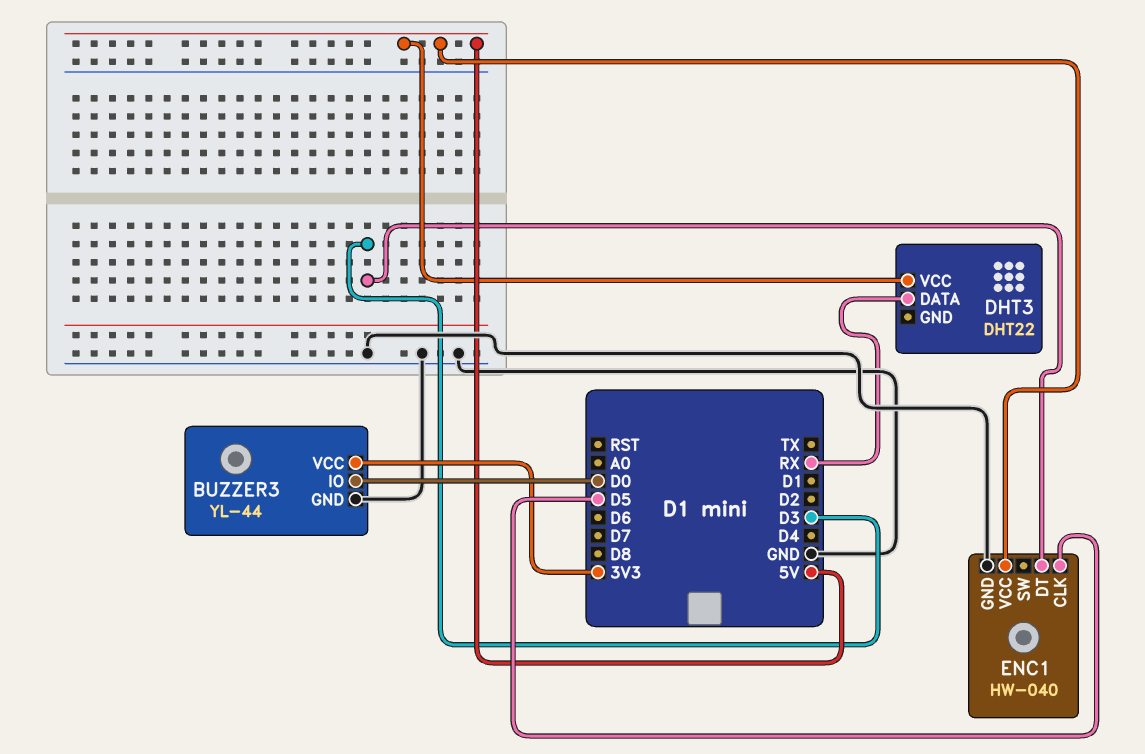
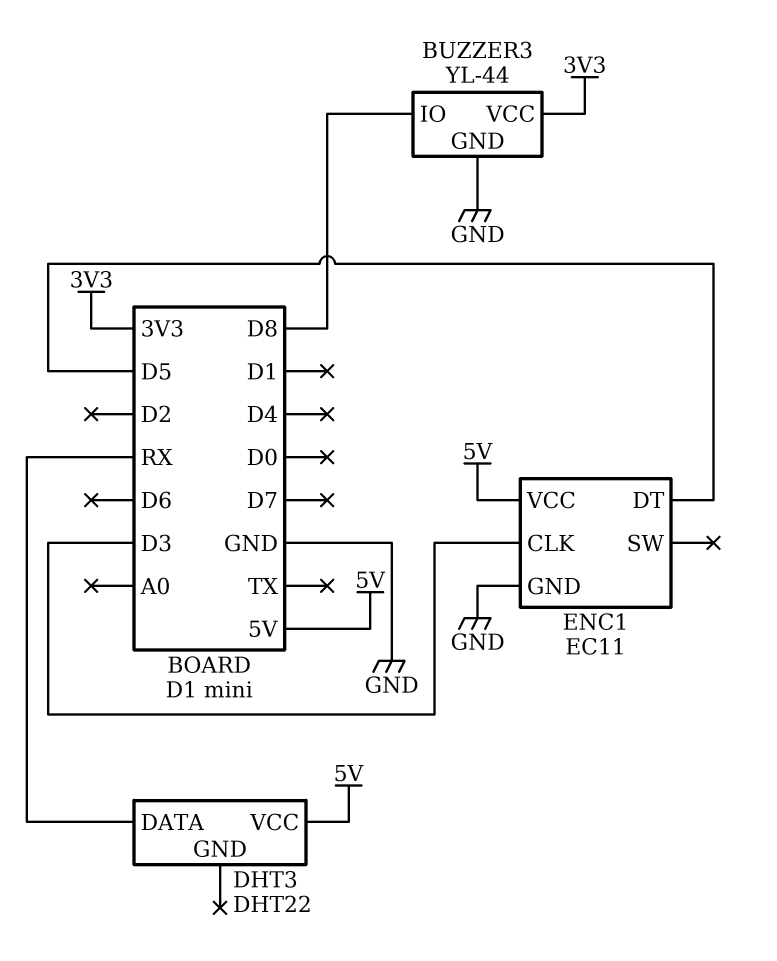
BUZZER3 pin IO: D0 -> D8
ENC1: HW-040 -> EC11
ENC1 pin CLK: D5 -> D3
ENC1 pin DT: D3 -> D5

